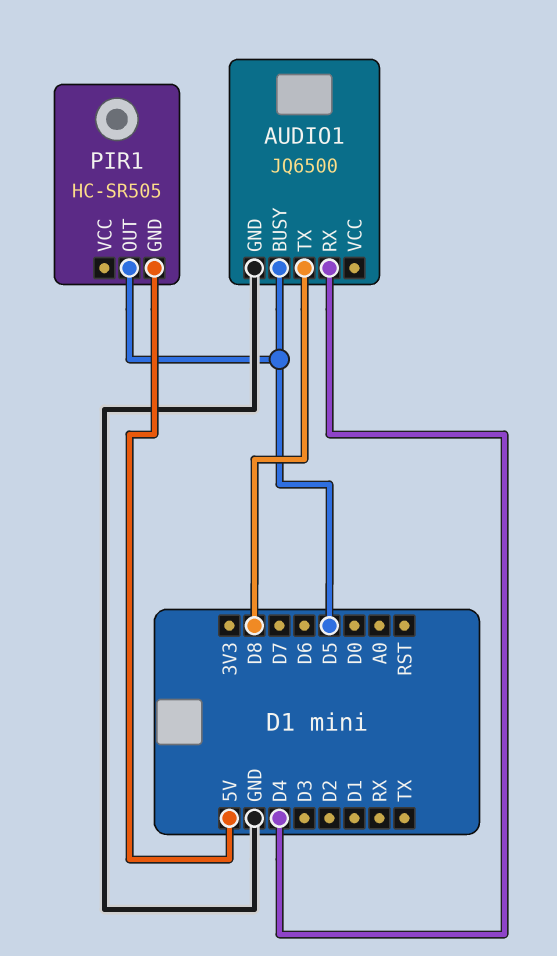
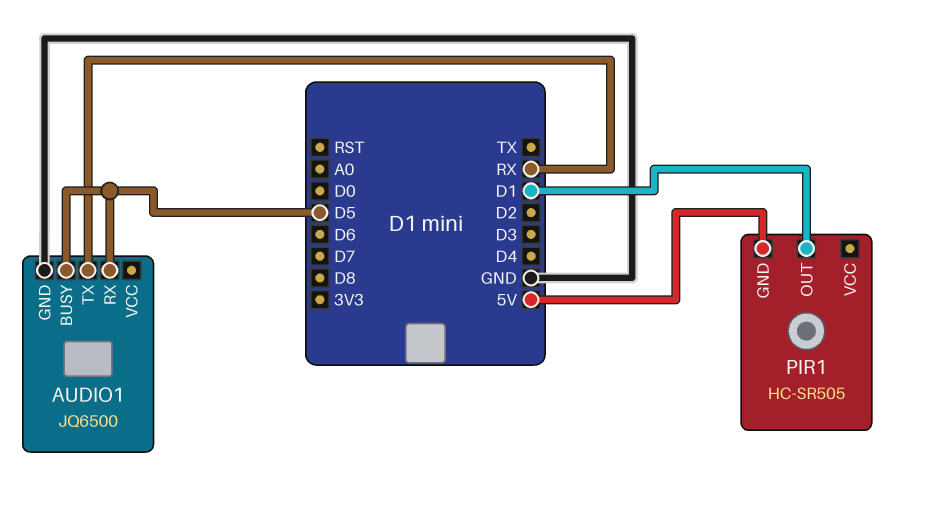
AUDIO1 pin RX: D4 -> D5
AUDIO1 pin TX: D8 -> RX
PIR1 pin OUT: D5 -> D1

